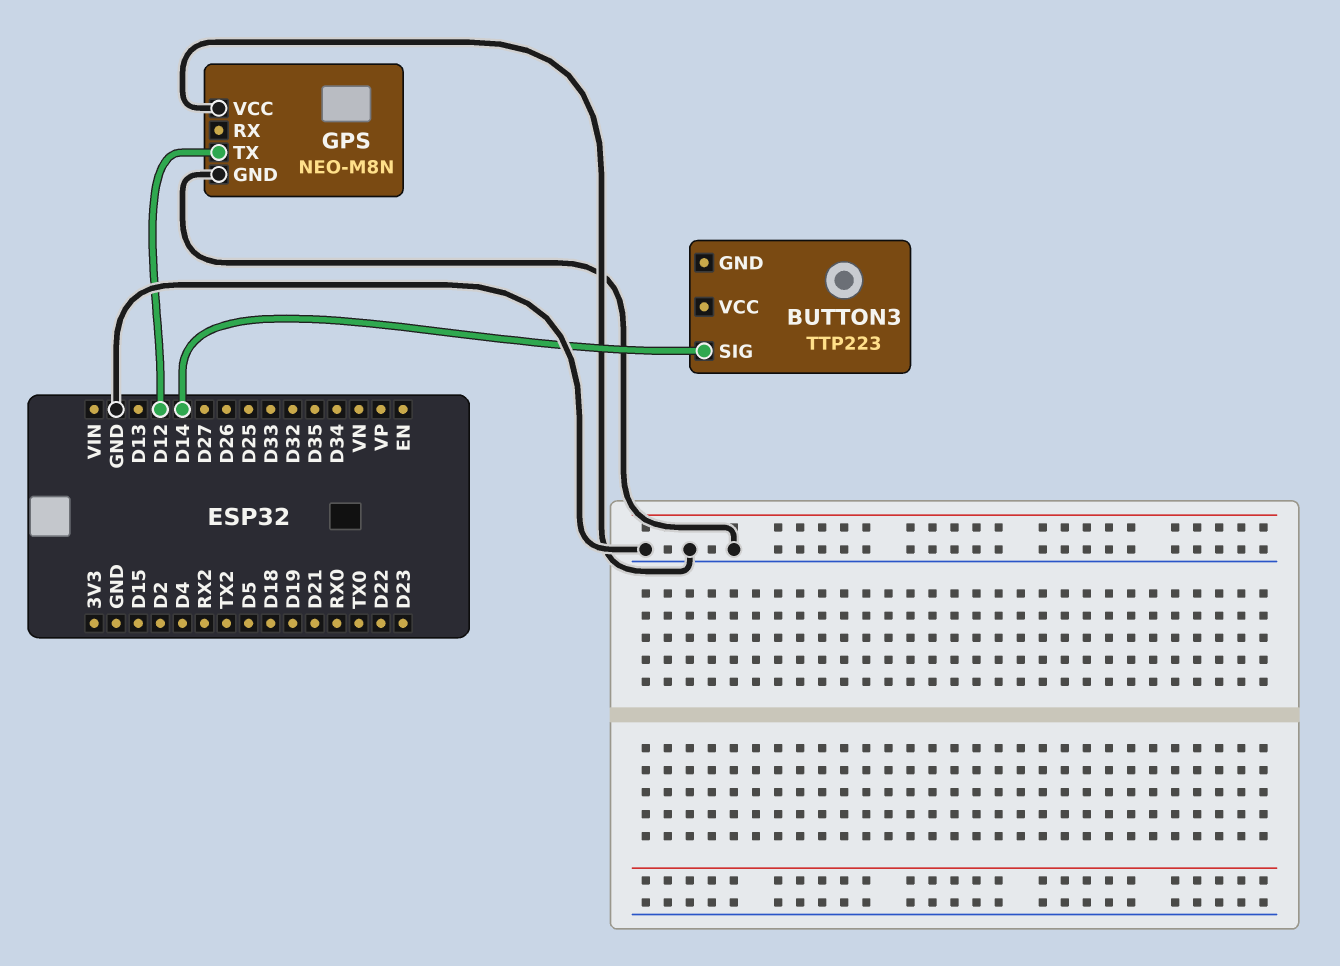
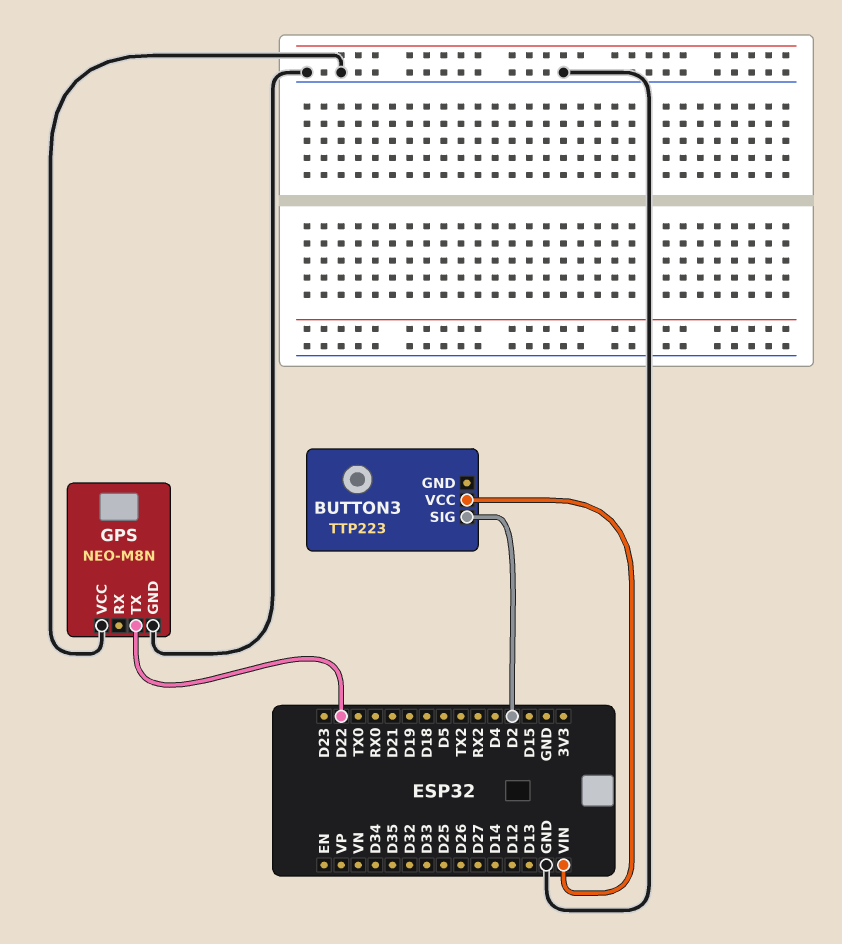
BUTTON3 pin SIG: D14 -> D2
BUTTON3 pin VCC: none -> VIN
GPS pin TX: D12 -> D22

